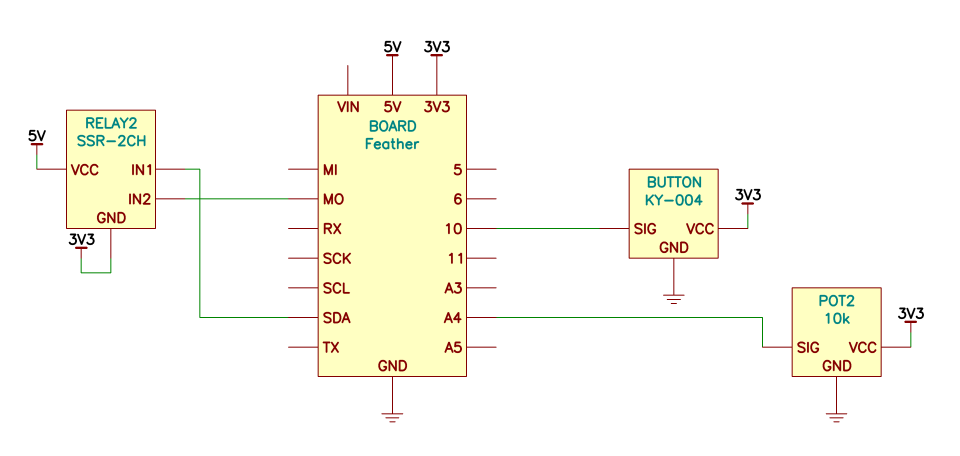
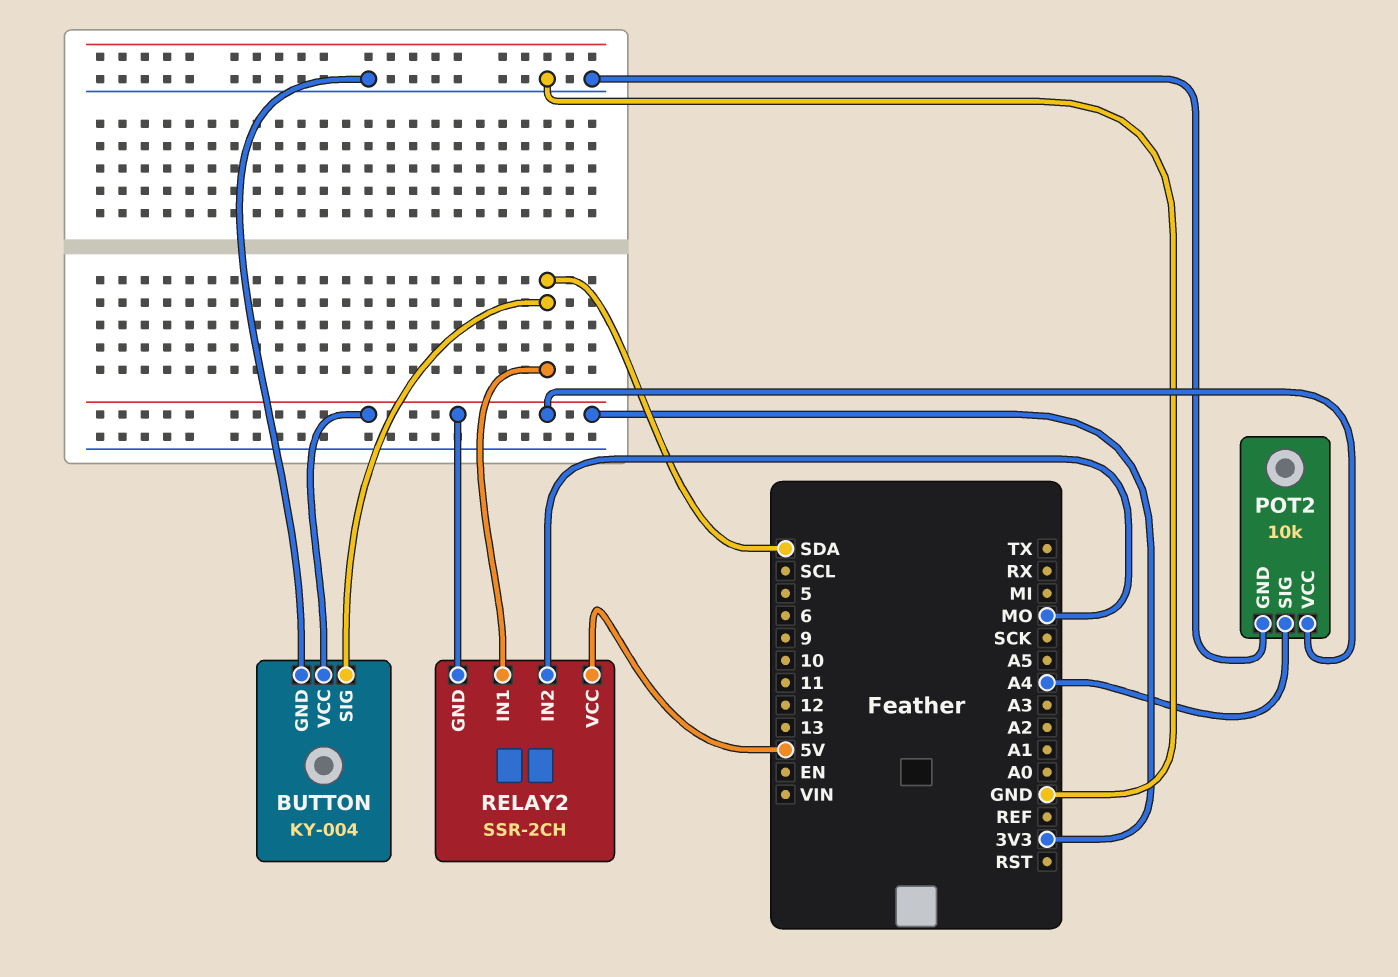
BUTTON pin SIG: 10 -> SDA

